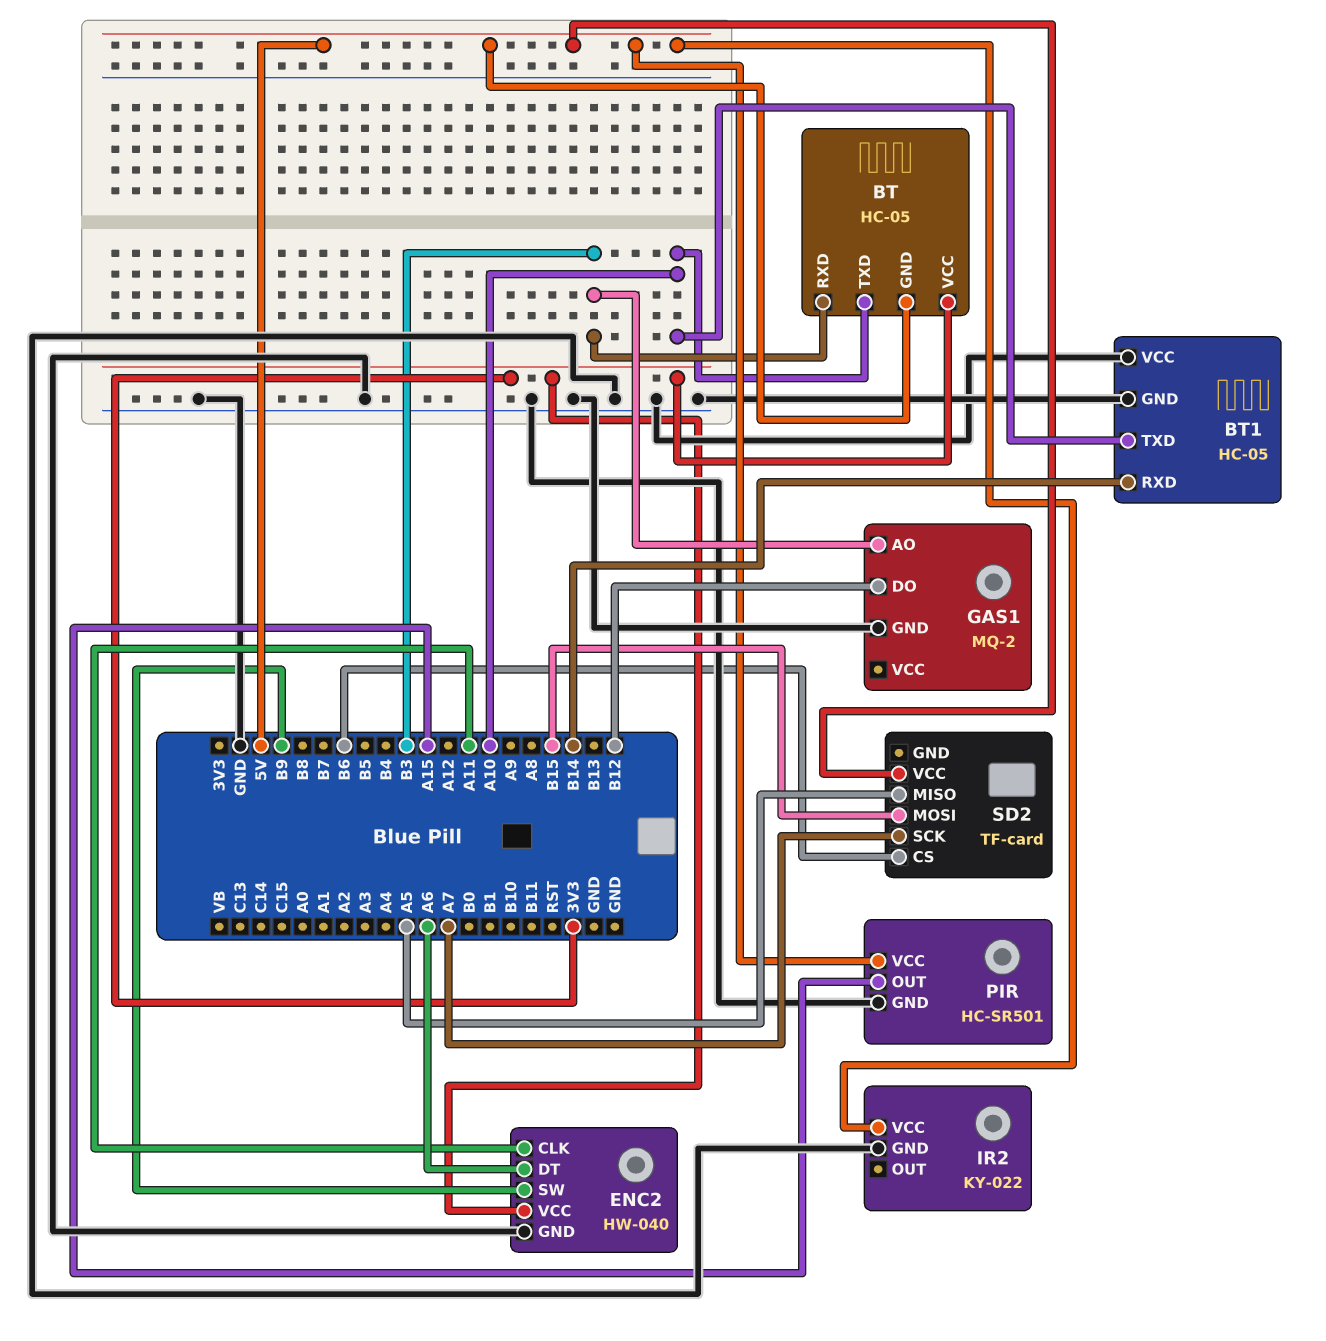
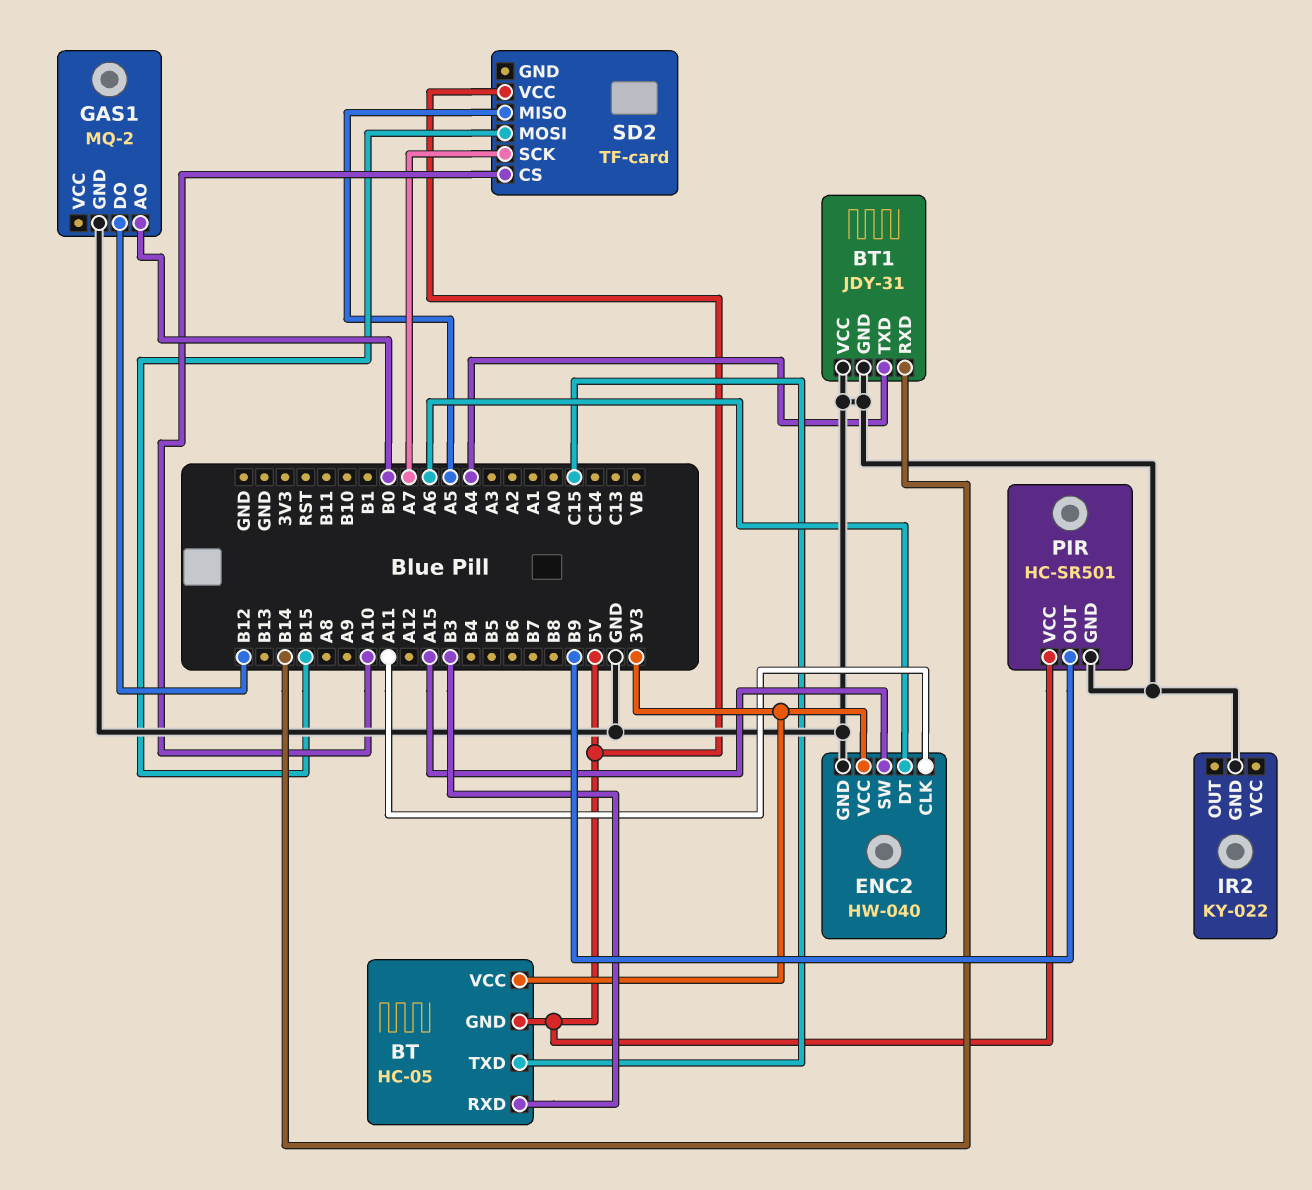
BT pin TXD: A10 -> C15
BT1: HC-05 -> JDY-31
BT1 pin TXD: A10 -> A4
ENC2 pin SW: B9 -> A15
GAS1 pin AO: B3 -> B0
IR2 pin VCC: 5V -> none
PIR pin OUT: A15 -> B9
SD2 pin CS: B6 -> A10

